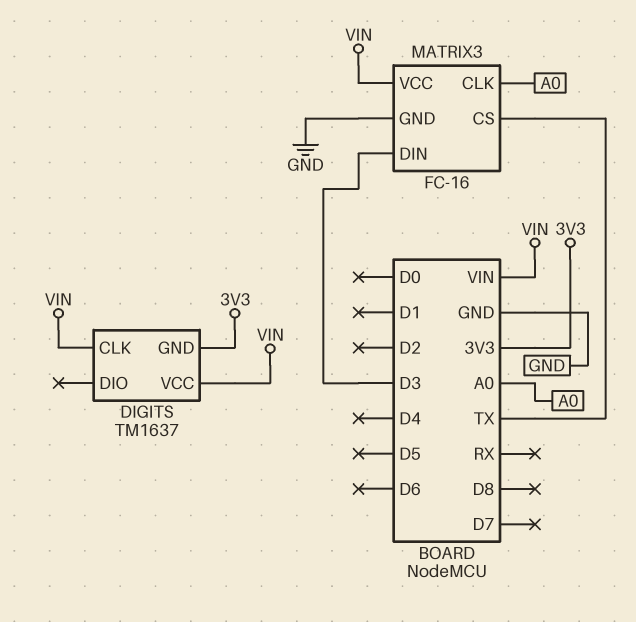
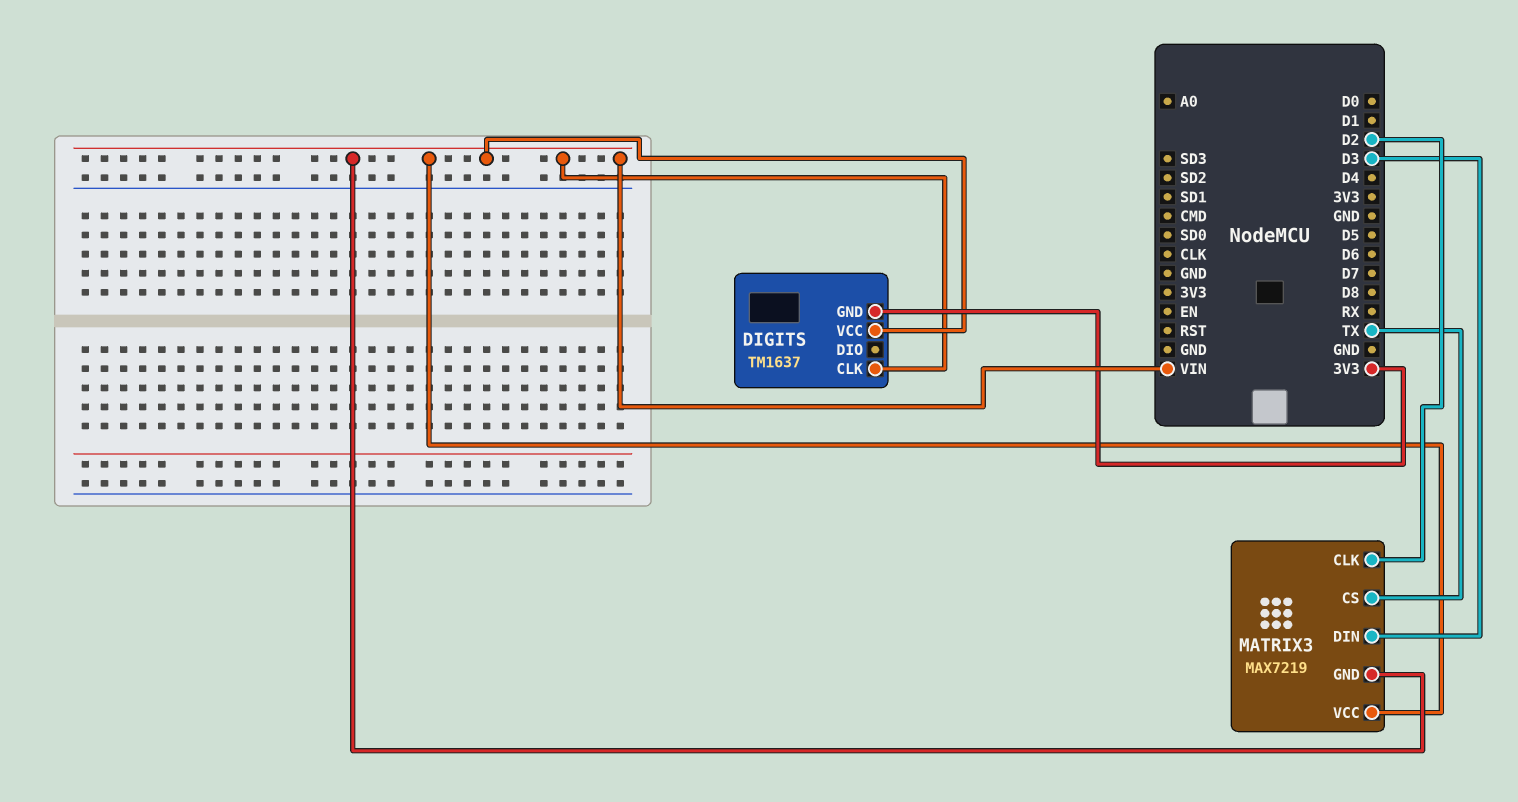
MATRIX3: FC-16 -> MAX7219
MATRIX3 pin CLK: A0 -> D2
MATRIX3 pin GND: GND -> VIN

